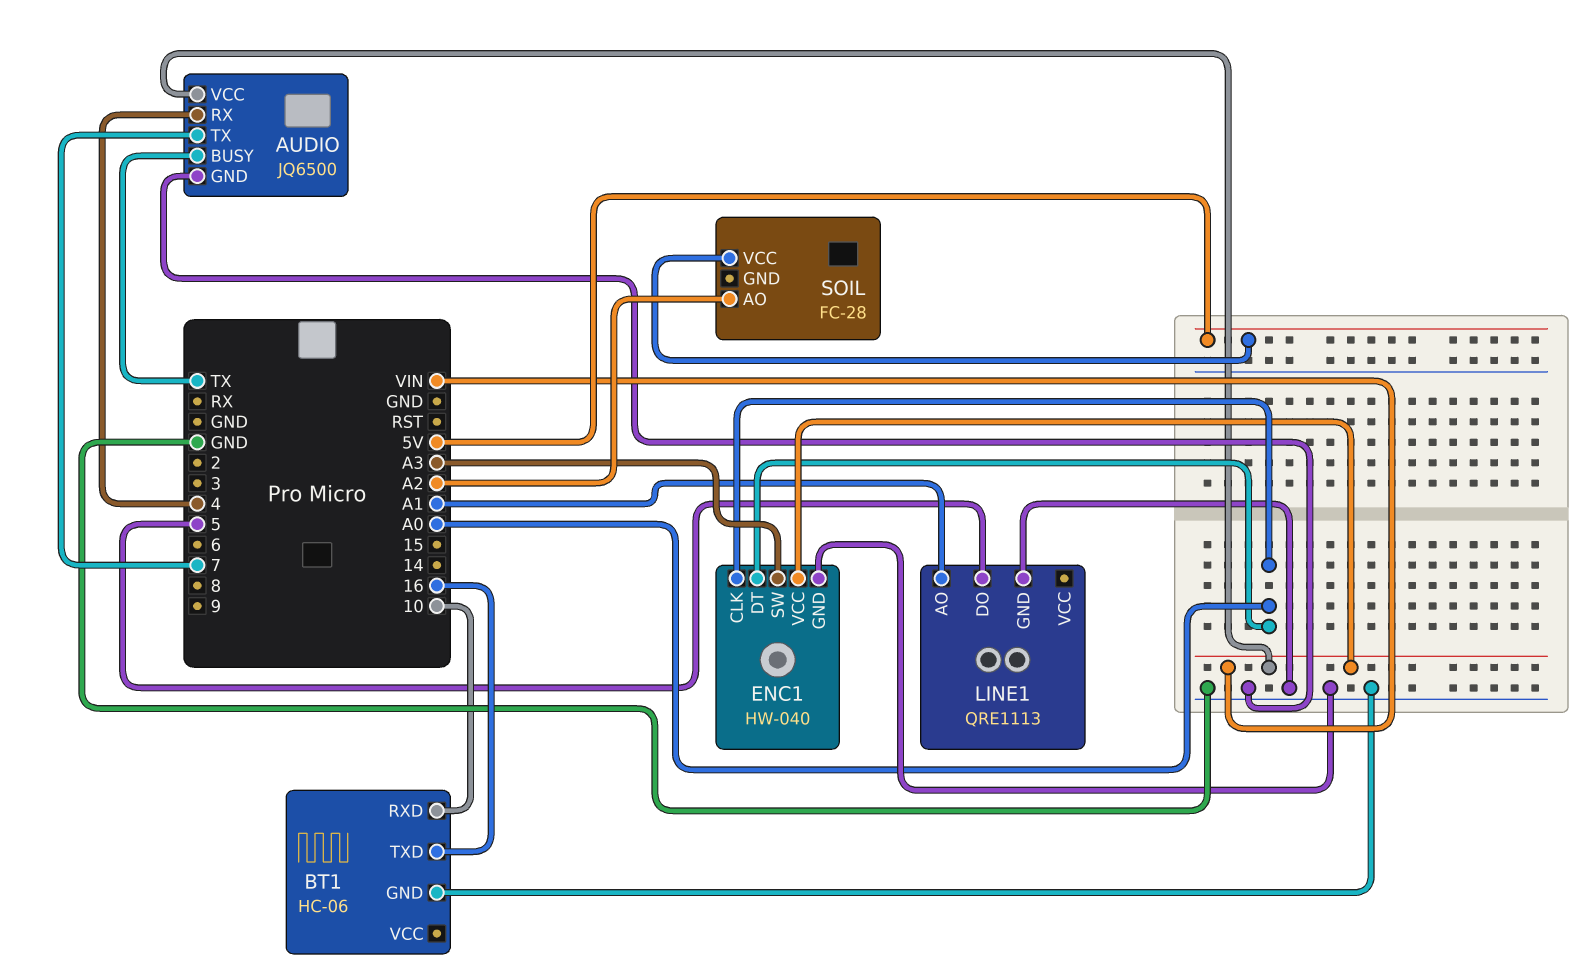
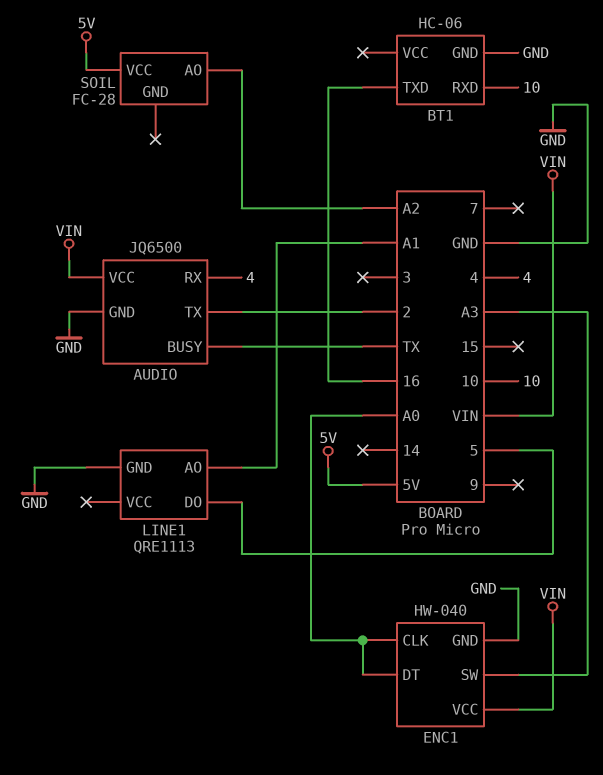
AUDIO pin TX: 7 -> 2

